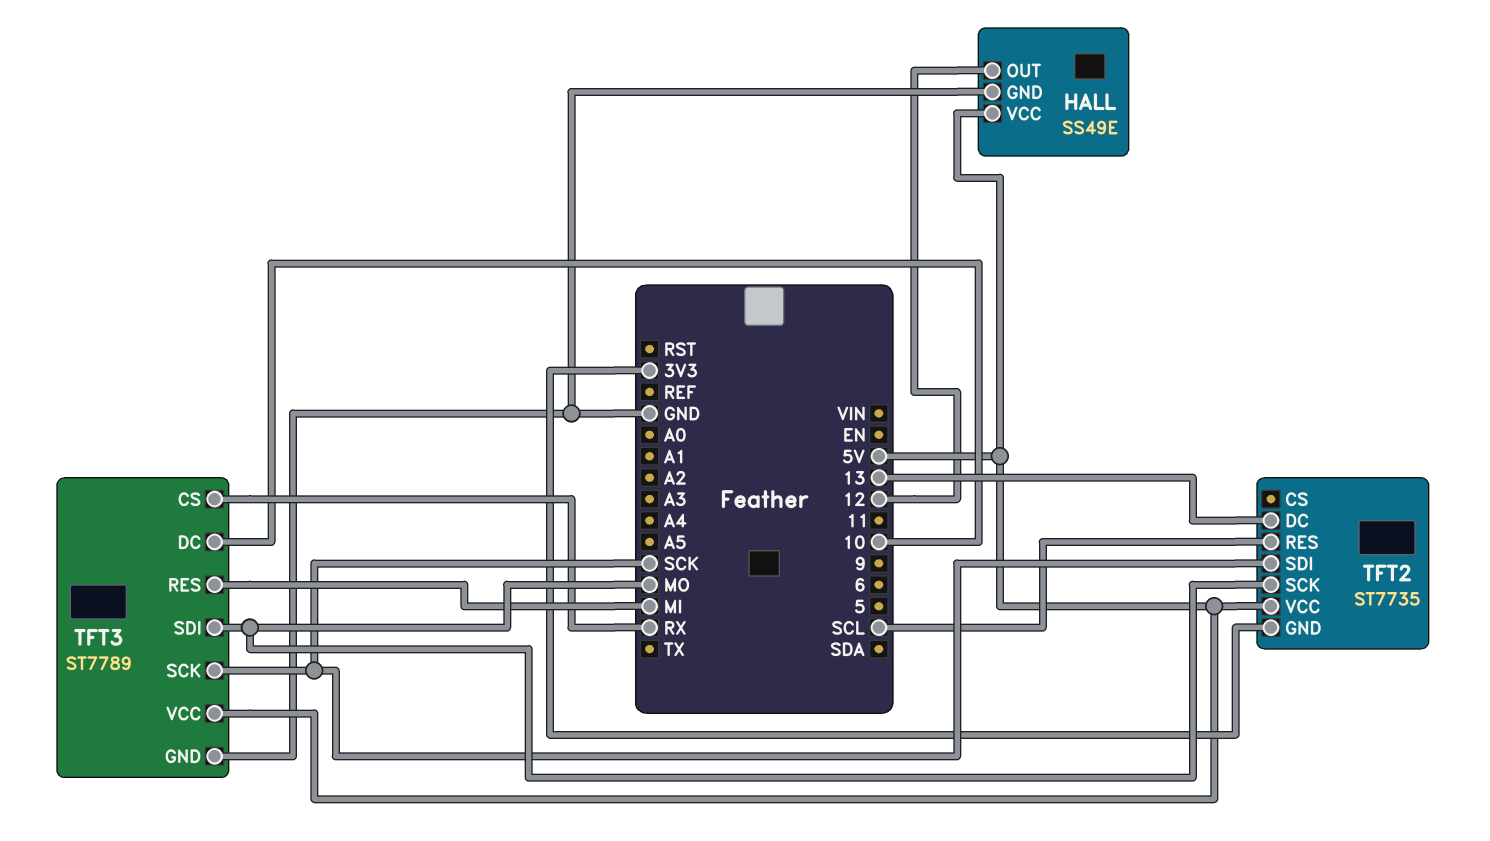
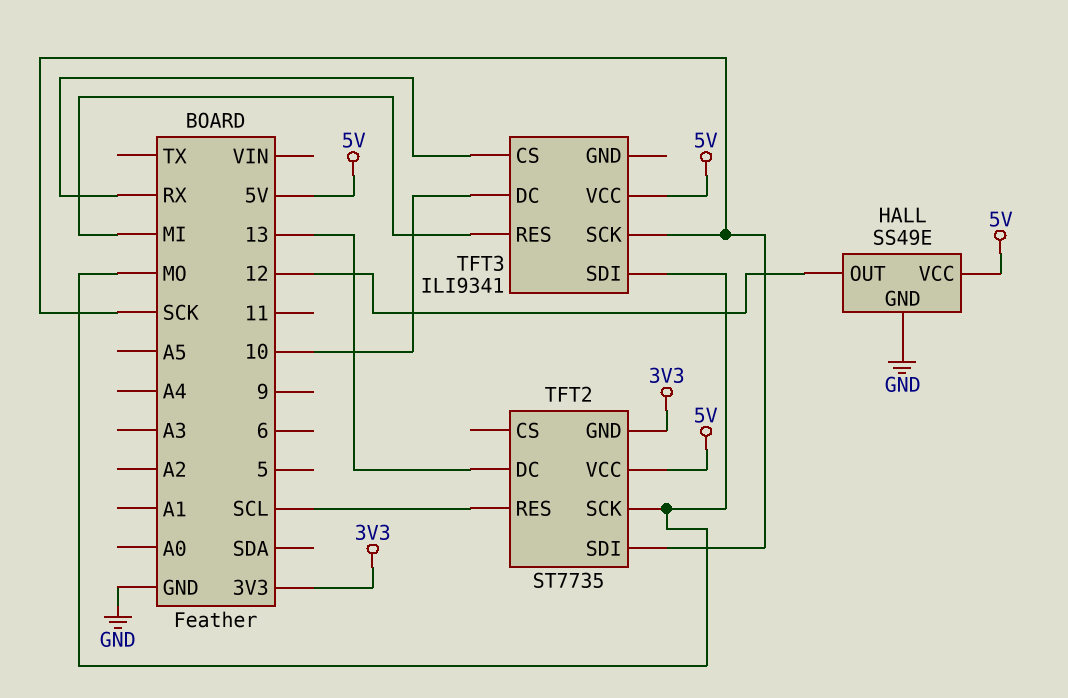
TFT3: ST7789 -> ILI9341
TFT3 pin GND: GND -> none

